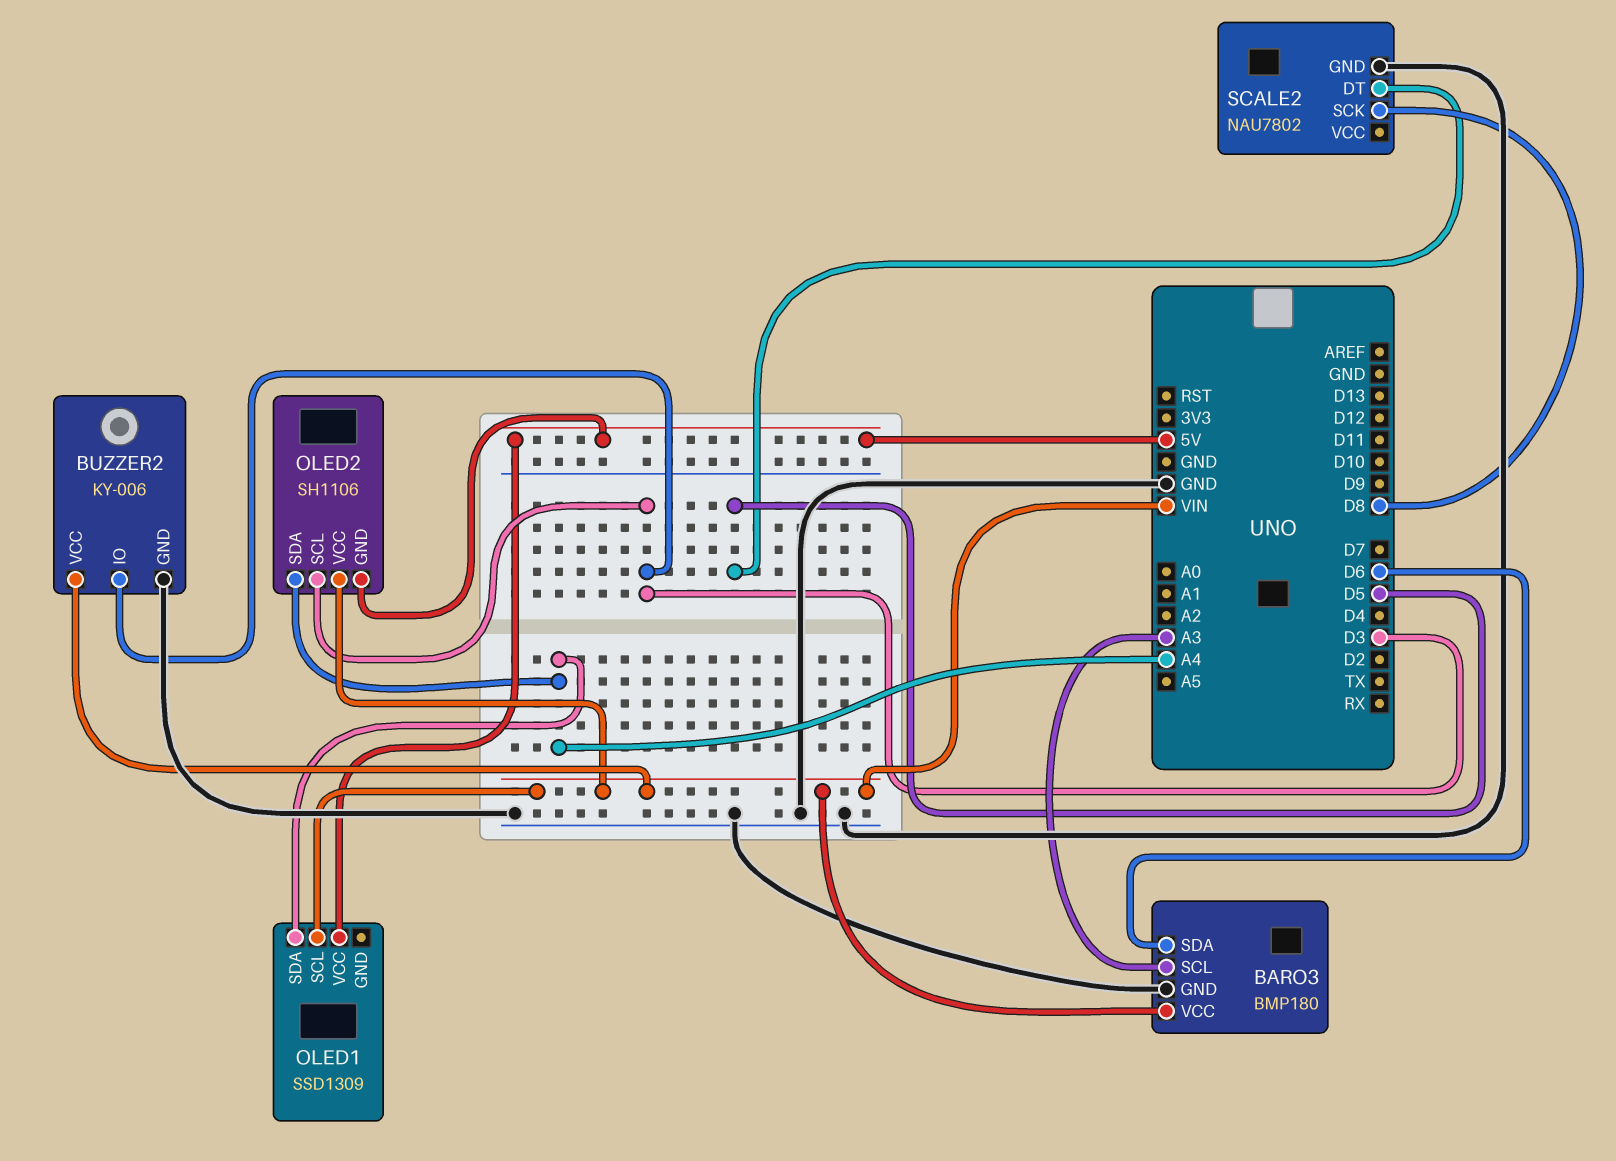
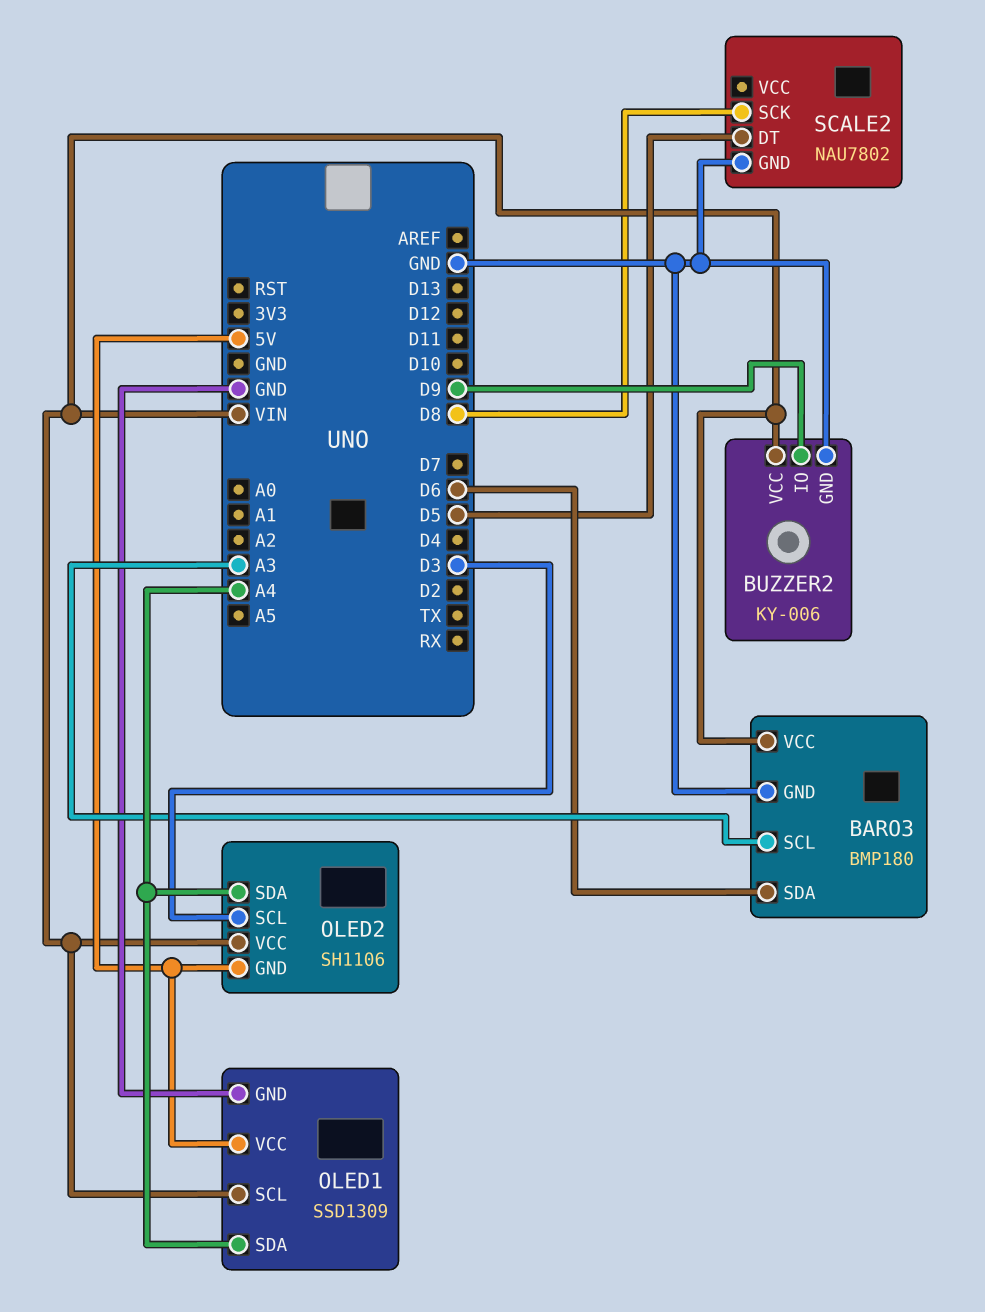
BUZZER2 pin IO: D3 -> D9
OLED1 pin GND: none -> GND

